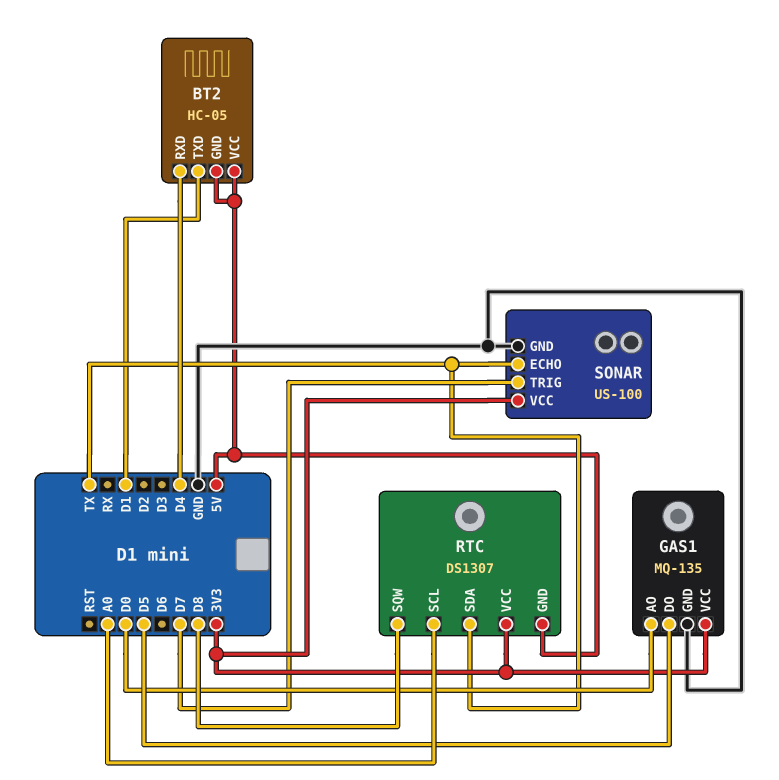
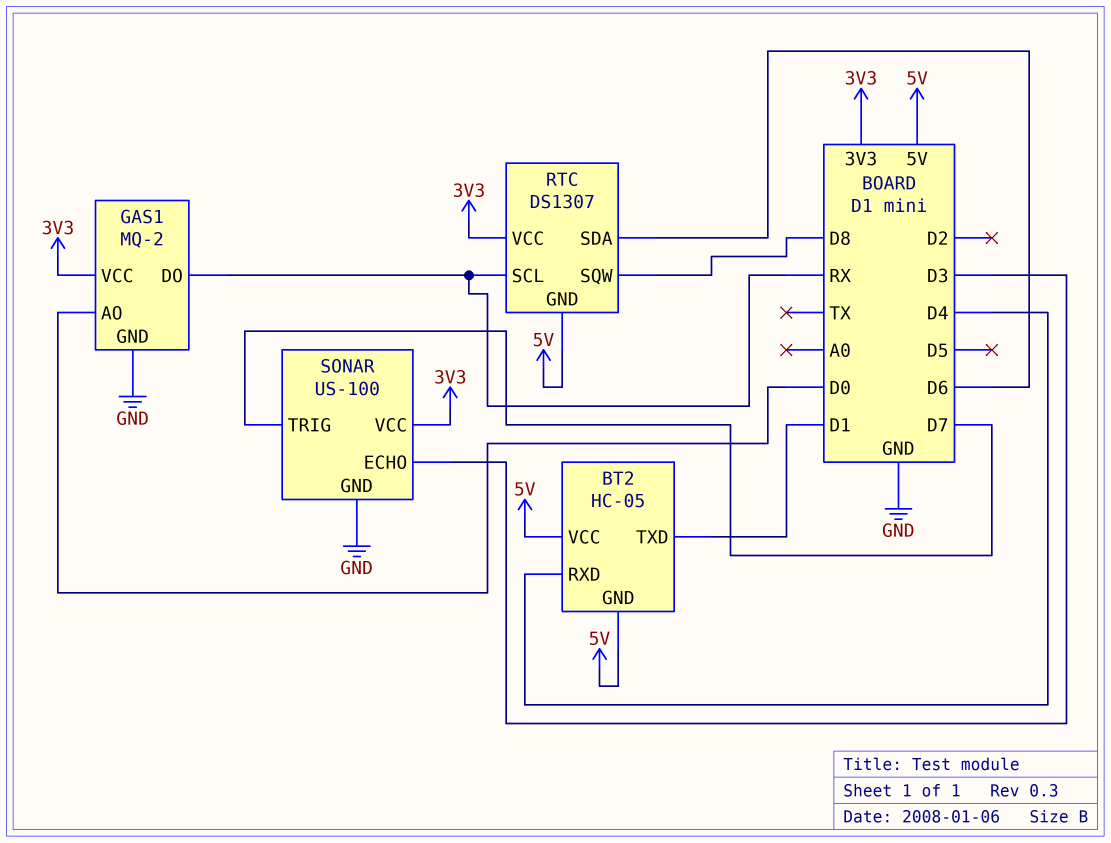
GAS1: MQ-135 -> MQ-2
GAS1 pin DO: D5 -> RX
RTC pin SCL: A0 -> RX
RTC pin SDA: TX -> D6
SONAR pin ECHO: TX -> D3

